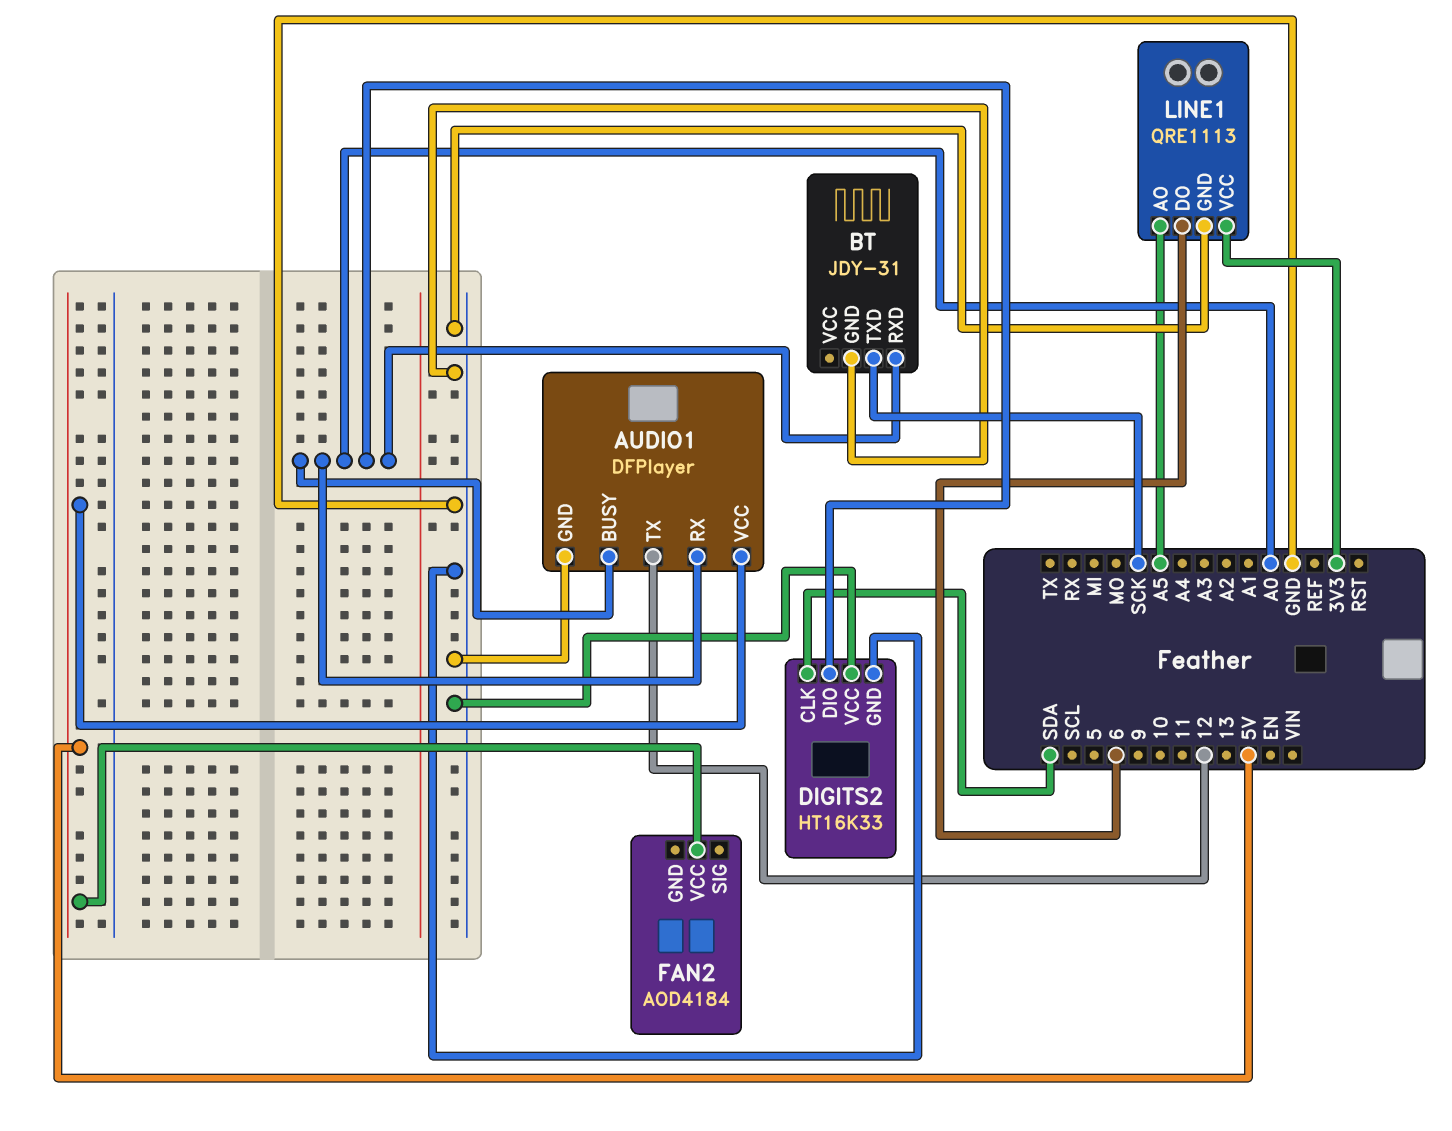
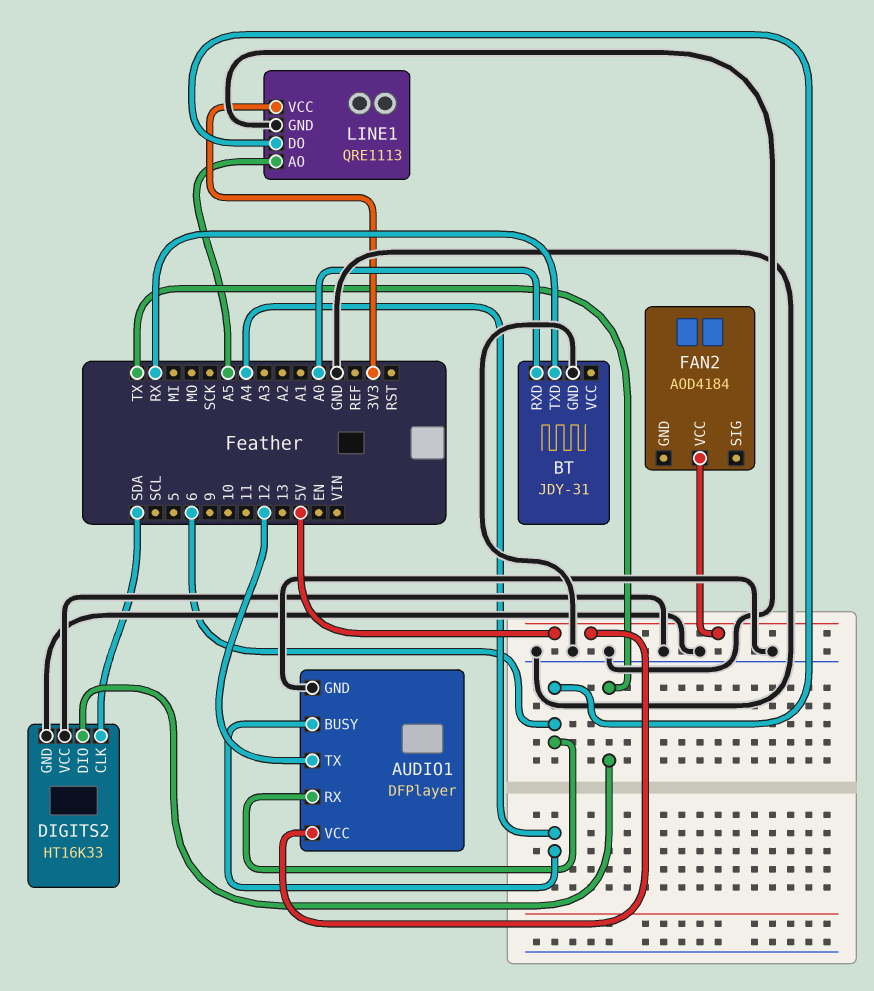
AUDIO1 pin BUSY: A0 -> A4
AUDIO1 pin RX: A0 -> 6
BT pin TXD: SCK -> RX
DIGITS2 pin DIO: A0 -> TX

